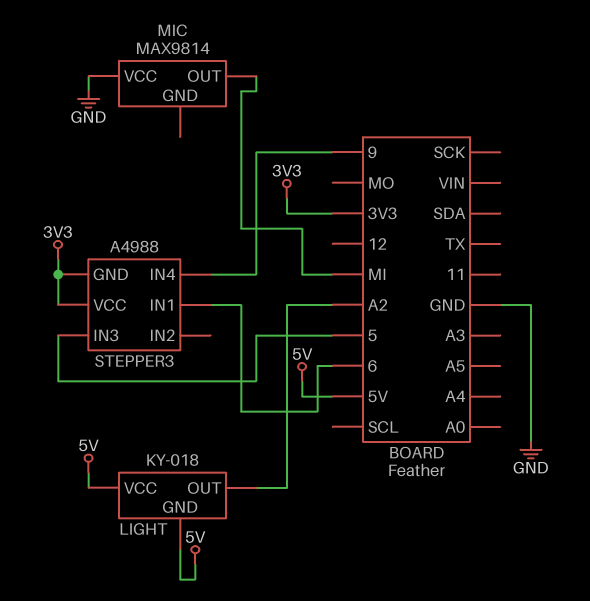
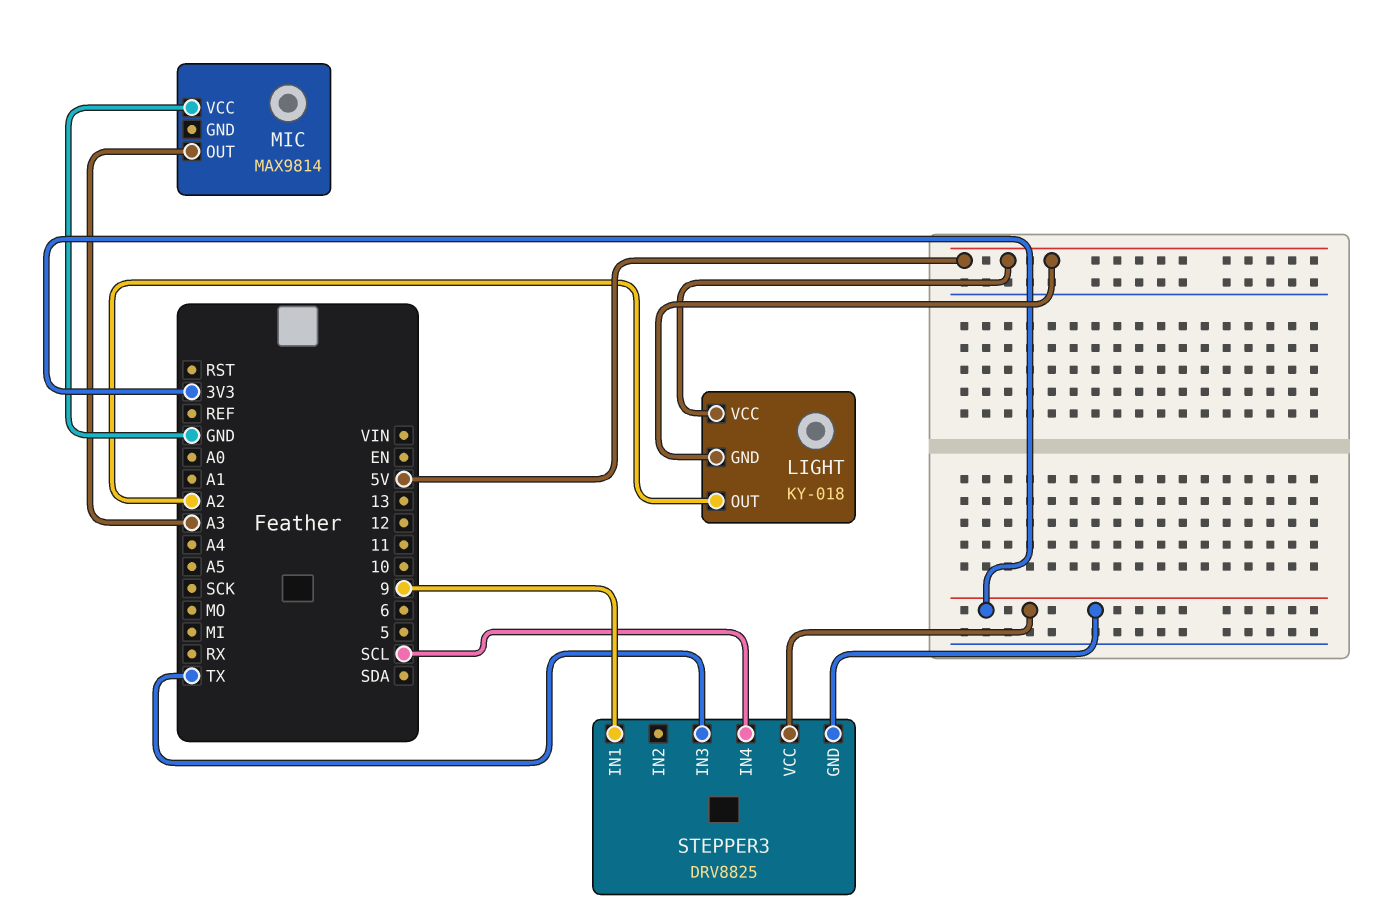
MIC pin OUT: MI -> A3
STEPPER3: A4988 -> DRV8825
STEPPER3 pin IN1: 6 -> 9
STEPPER3 pin IN3: 5 -> TX
STEPPER3 pin IN4: 9 -> SCL

